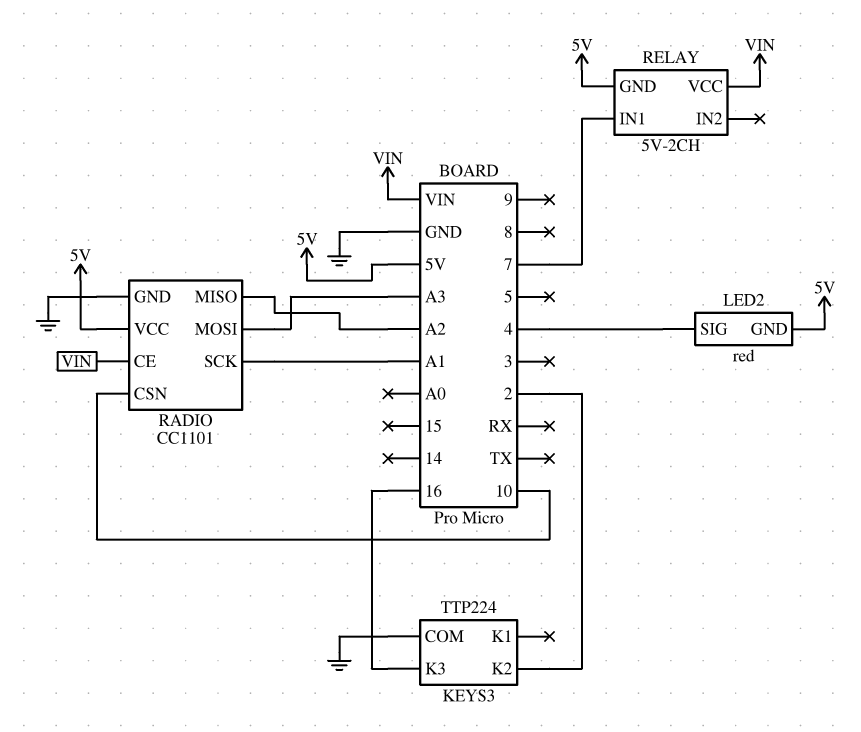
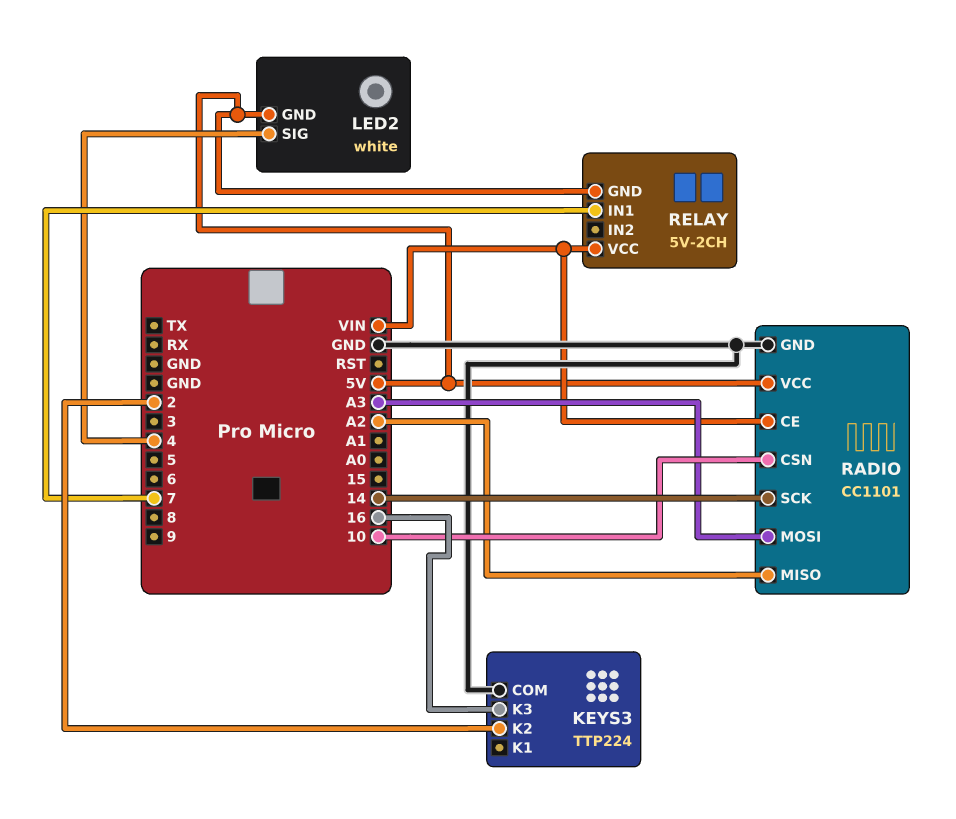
LED2: red -> white
RADIO pin SCK: A1 -> 14

